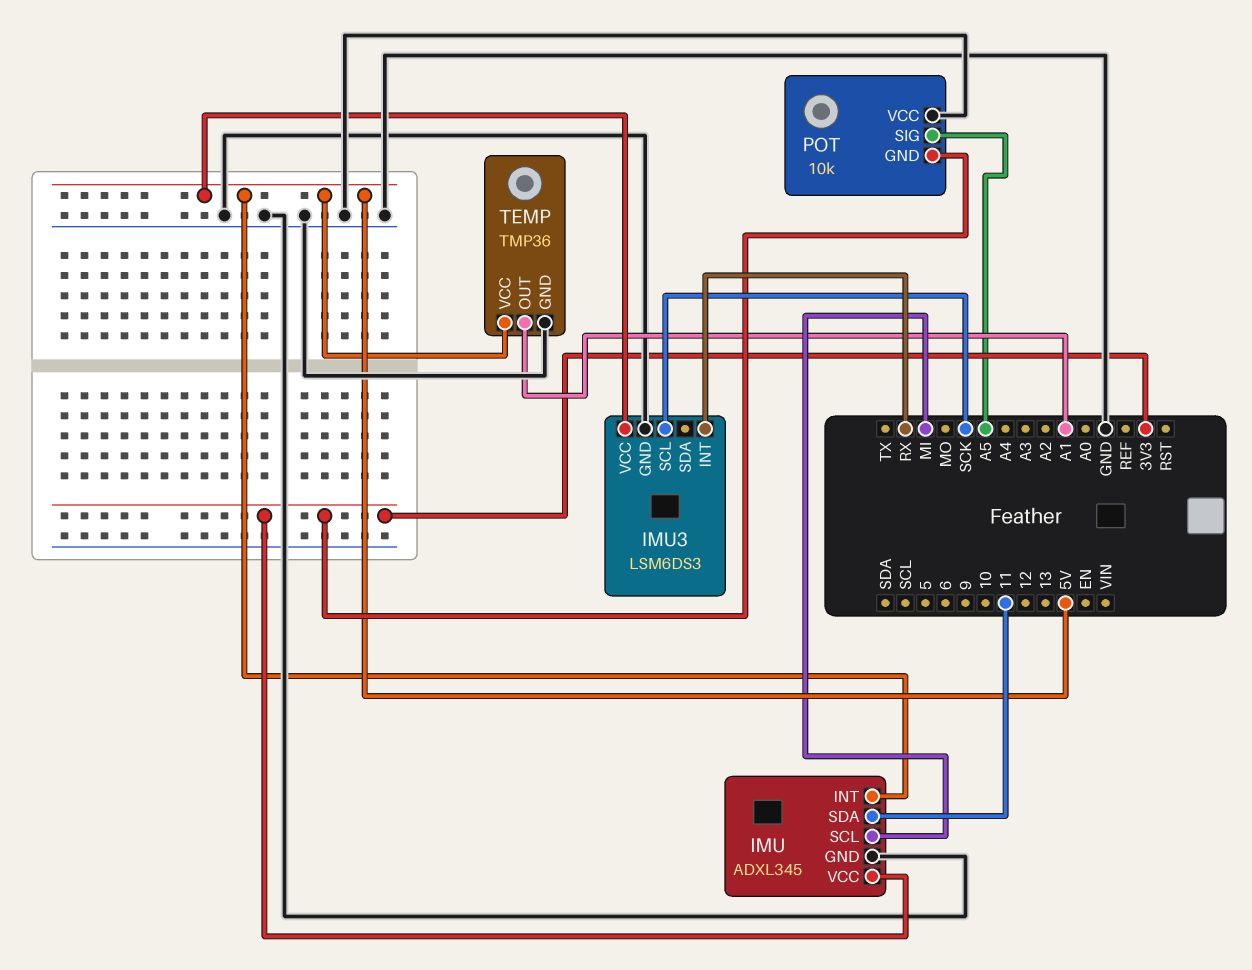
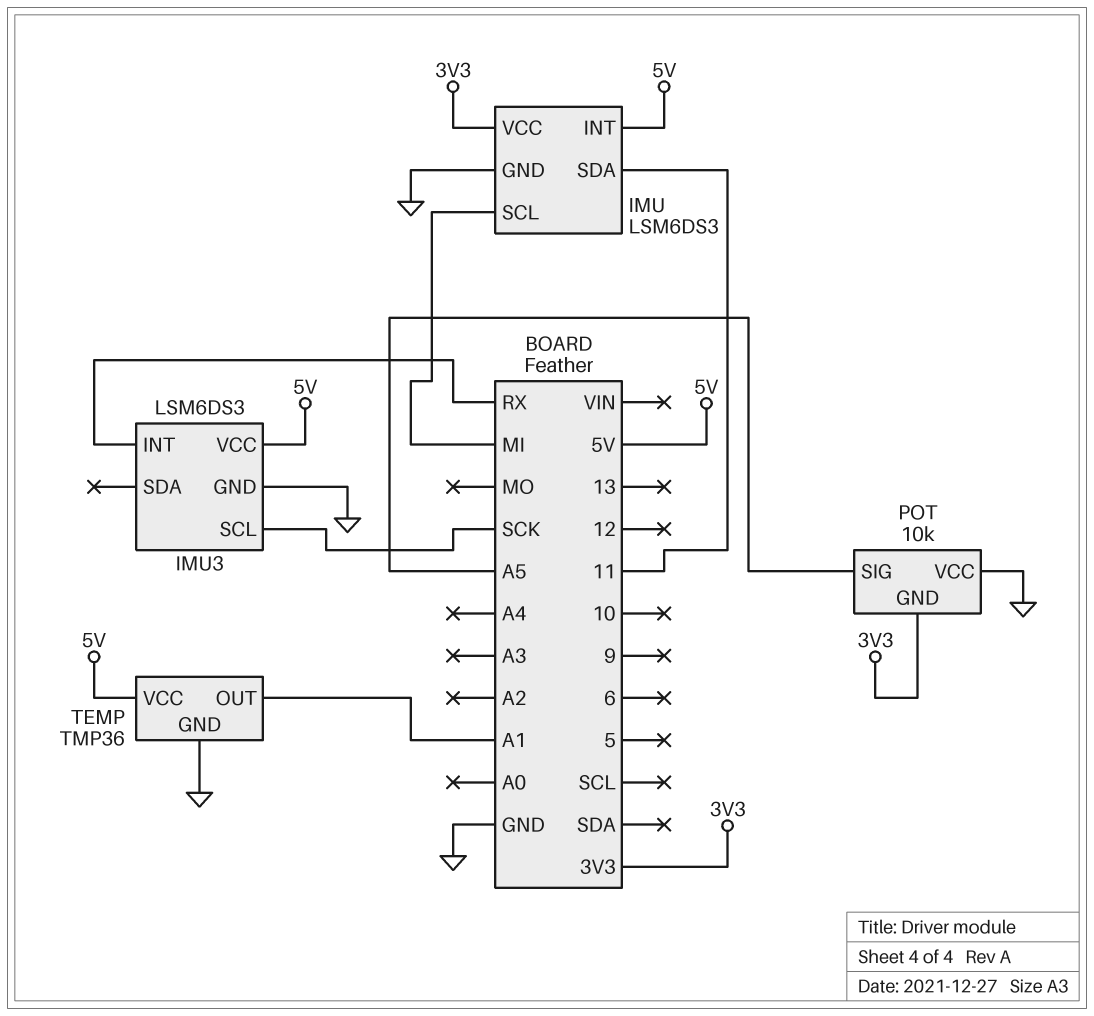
IMU: ADXL345 -> LSM6DS3

